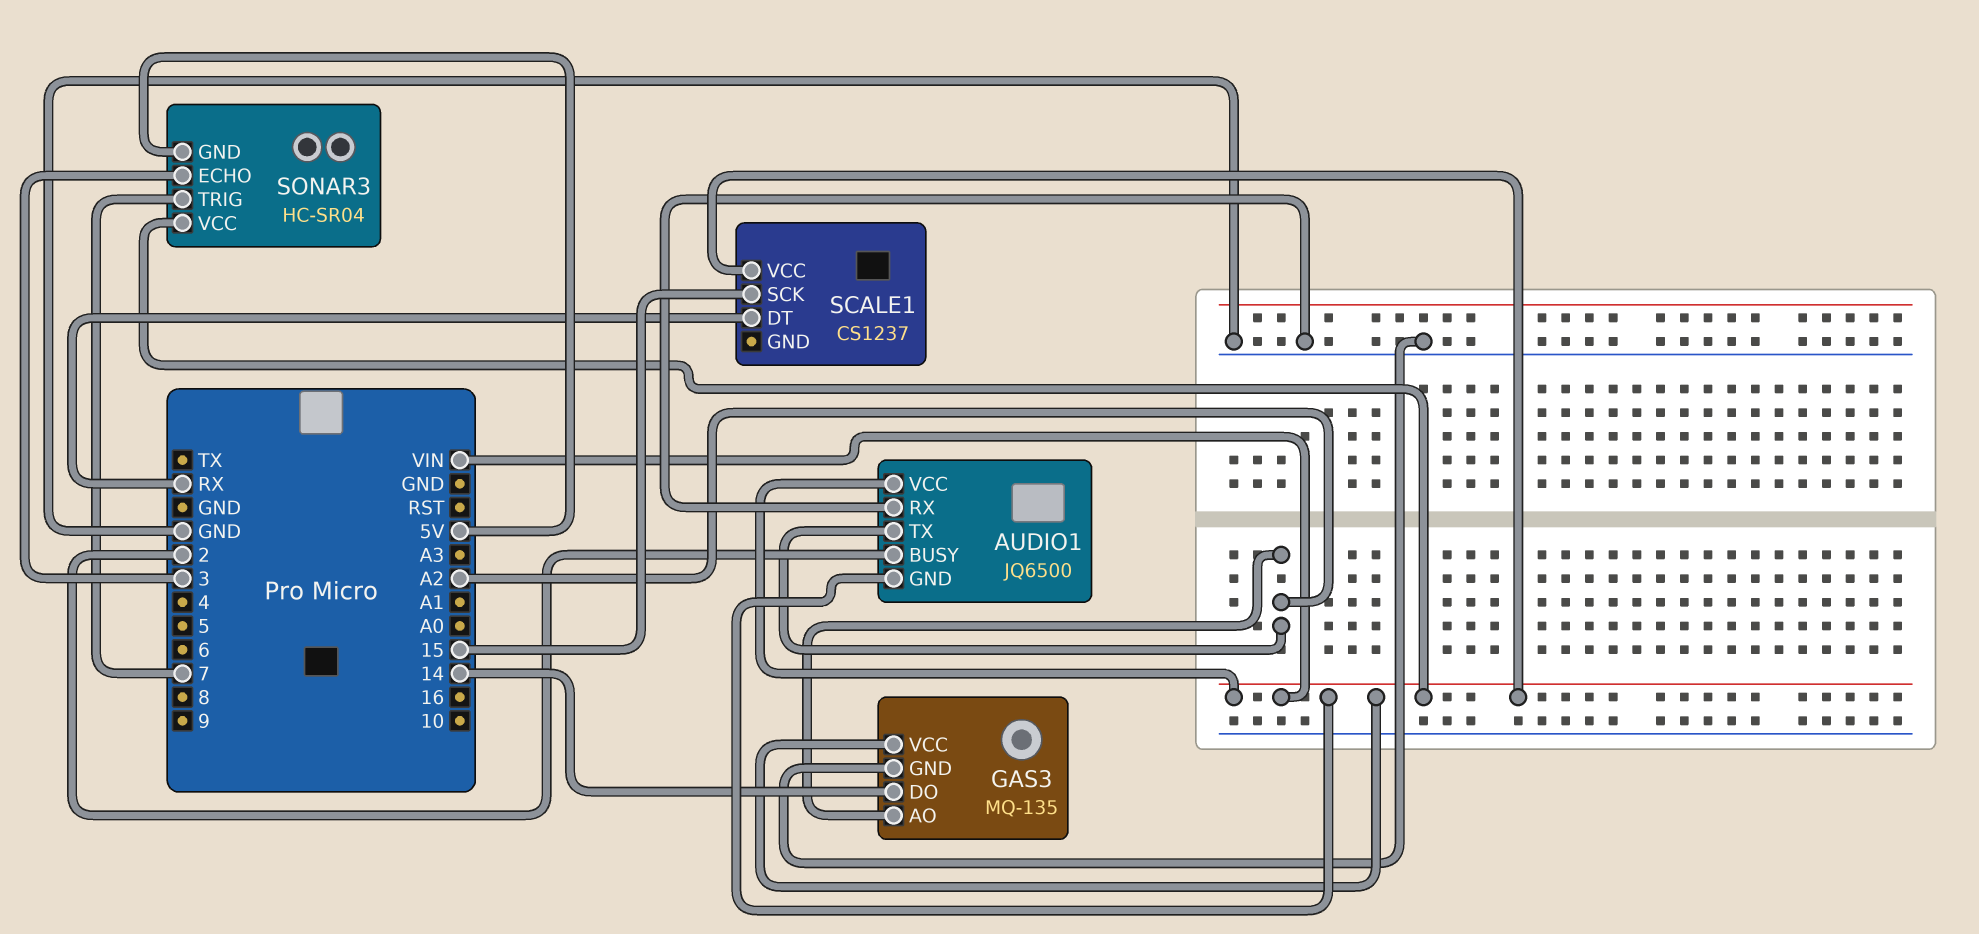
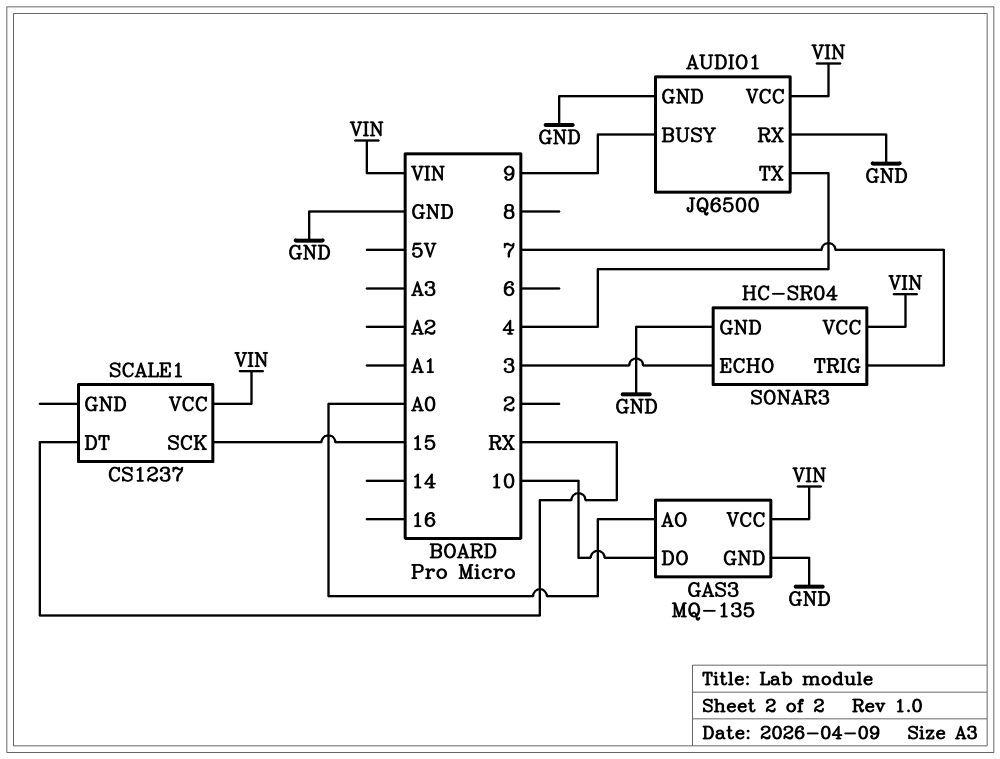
AUDIO1 pin BUSY: 2 -> 9
AUDIO1 pin GND: VIN -> GND
AUDIO1 pin TX: A2 -> 4
GAS3 pin AO: A2 -> A0
GAS3 pin DO: 14 -> 10
SONAR3 pin GND: 5V -> GND

